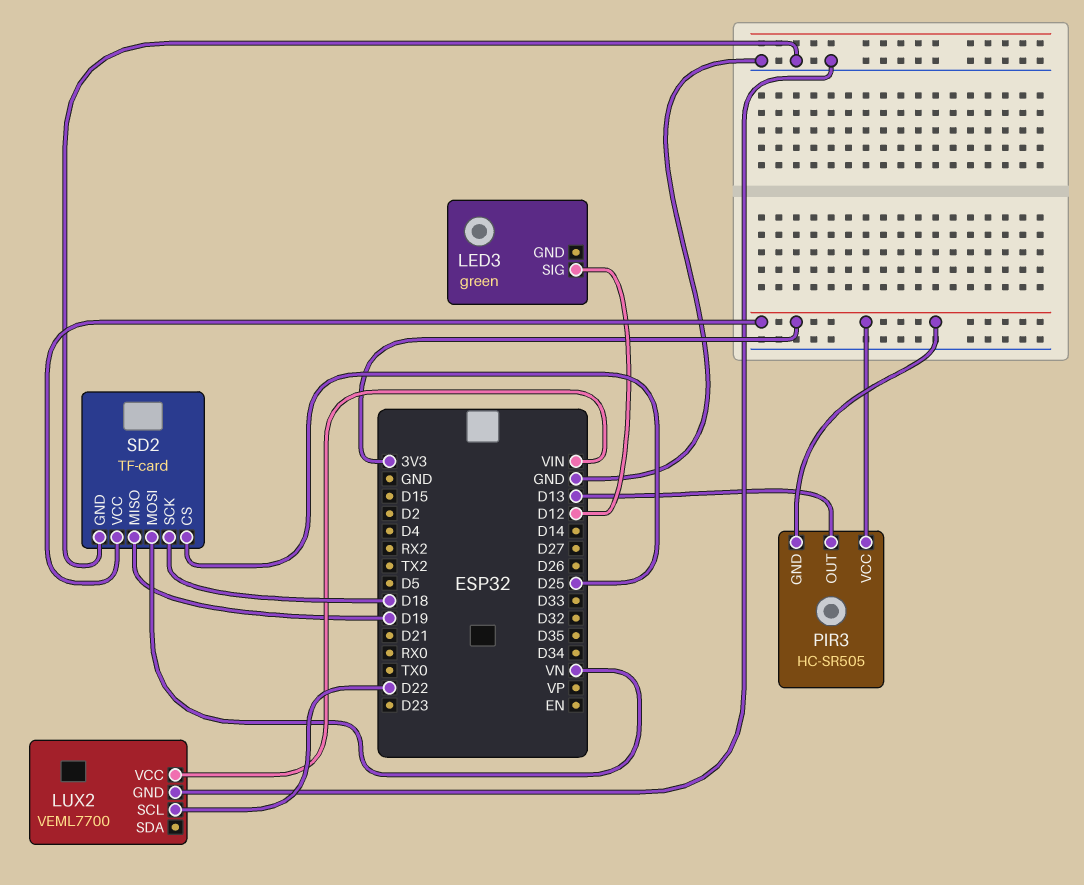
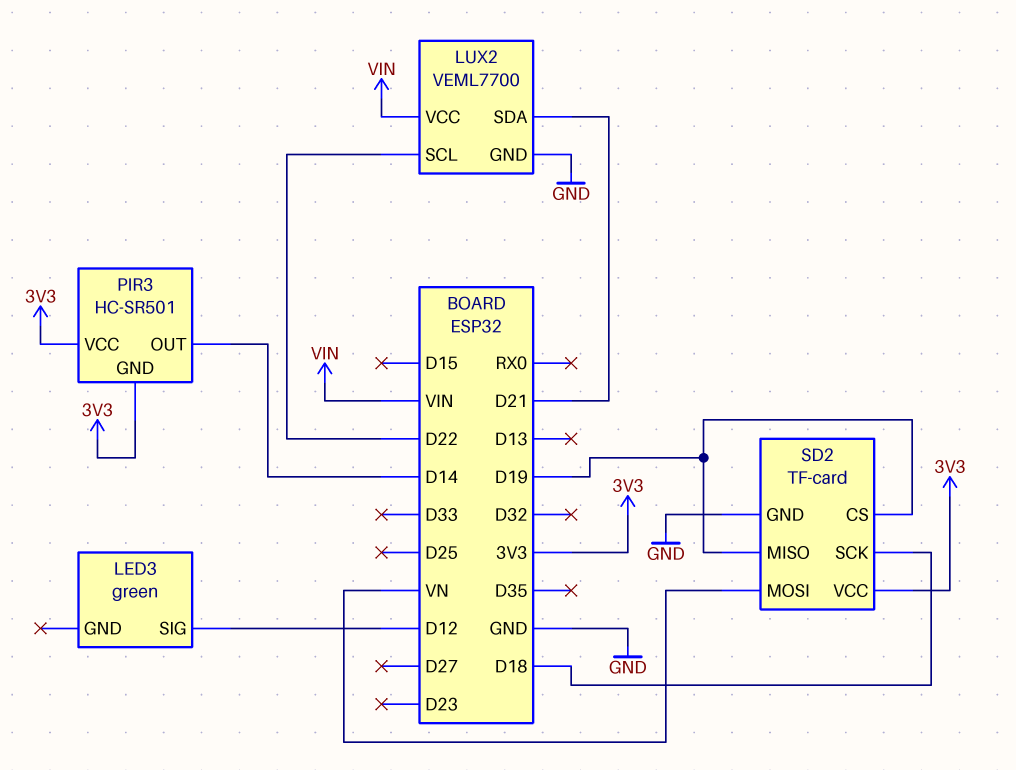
LUX2 pin SDA: none -> D21
PIR3: HC-SR505 -> HC-SR501
PIR3 pin OUT: D13 -> D14
SD2 pin CS: D25 -> D19

